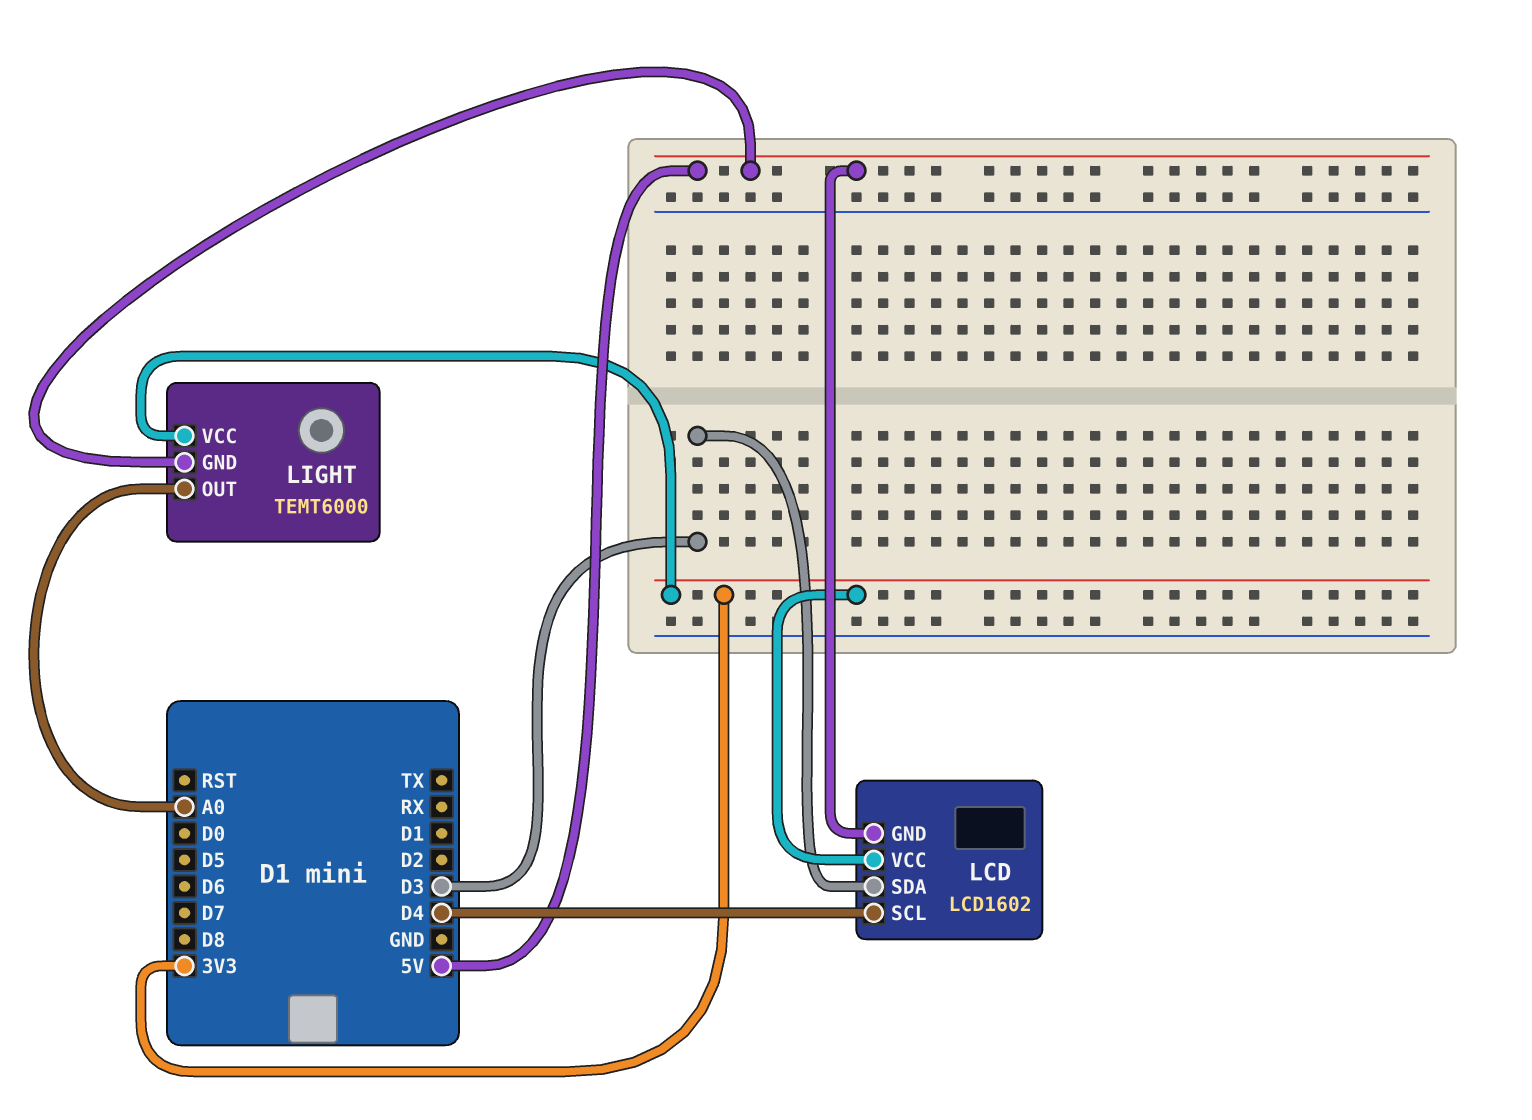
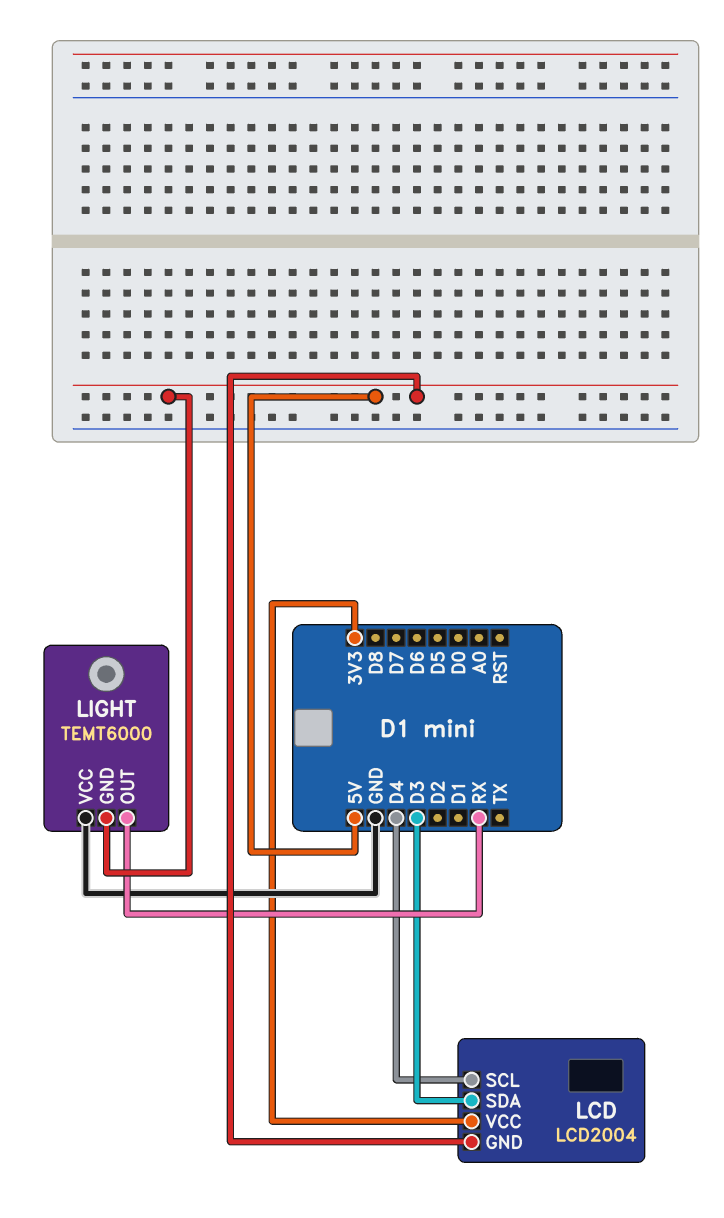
LCD: LCD1602 -> LCD2004
LIGHT pin OUT: A0 -> RX
LIGHT pin VCC: 3V3 -> GND

